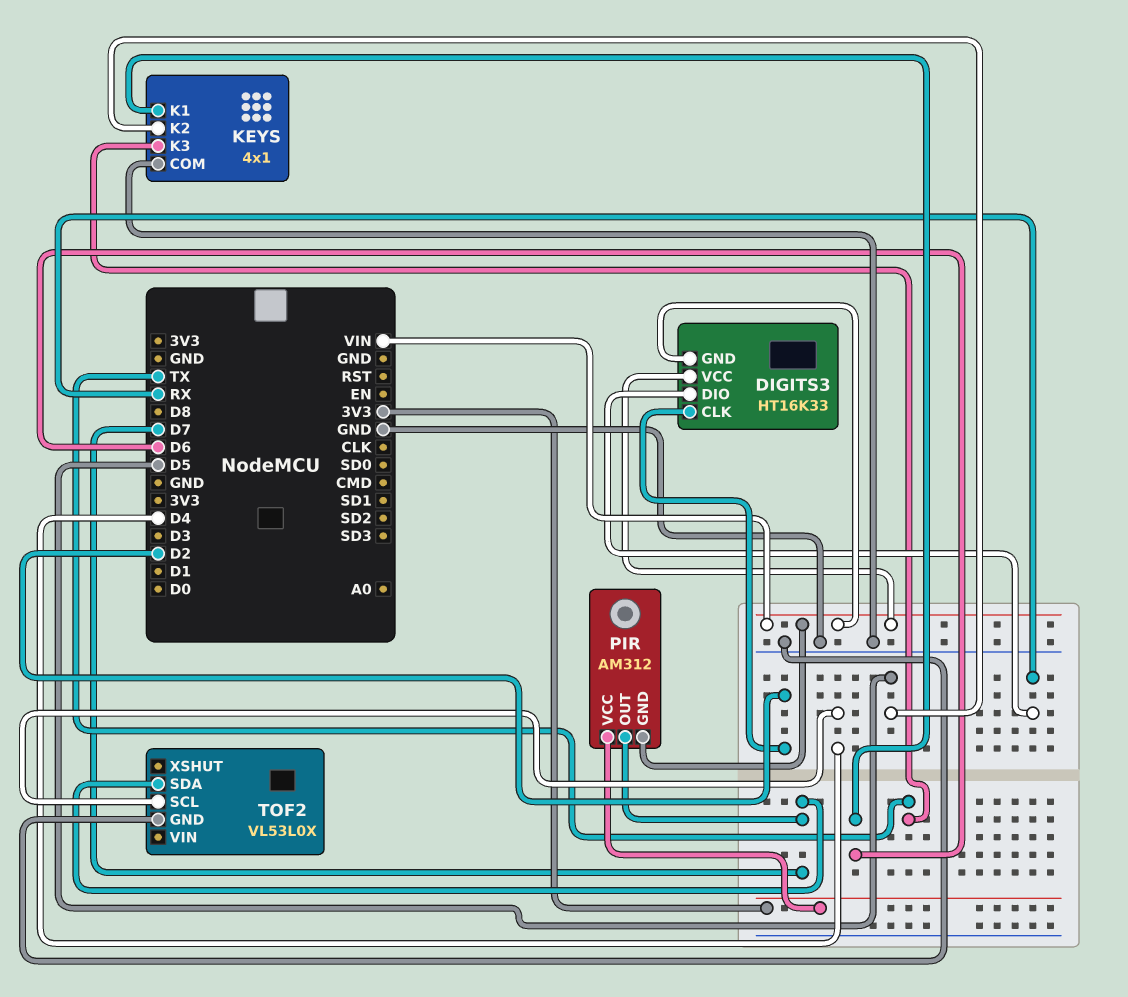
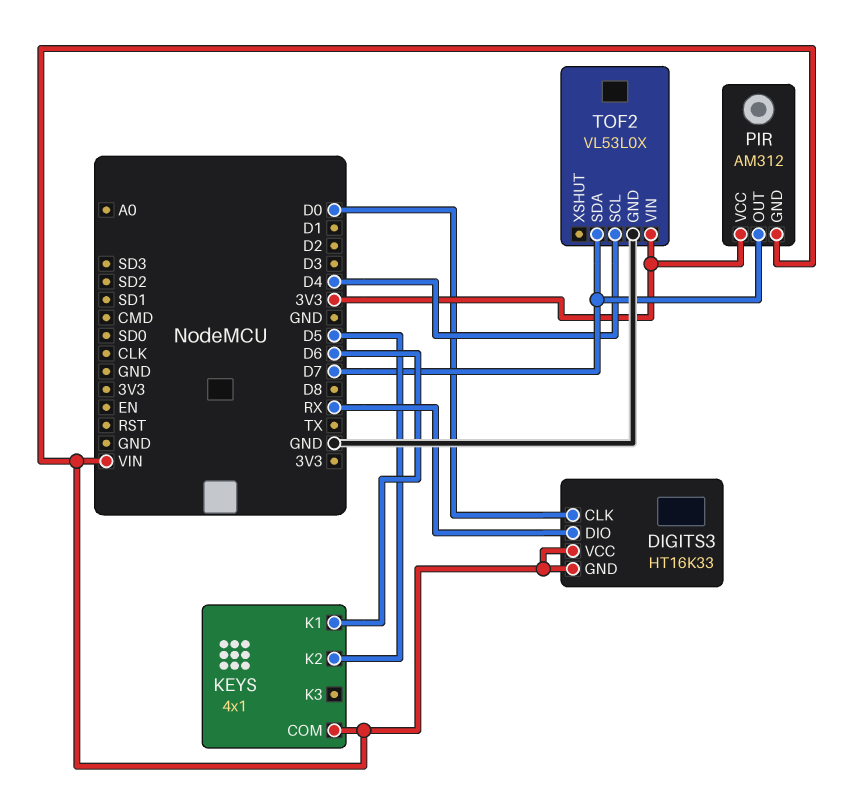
DIGITS3 pin CLK: D2 -> D0
KEYS pin COM: GND -> VIN
KEYS pin K3: TX -> none
TOF2 pin VIN: none -> 3V3

